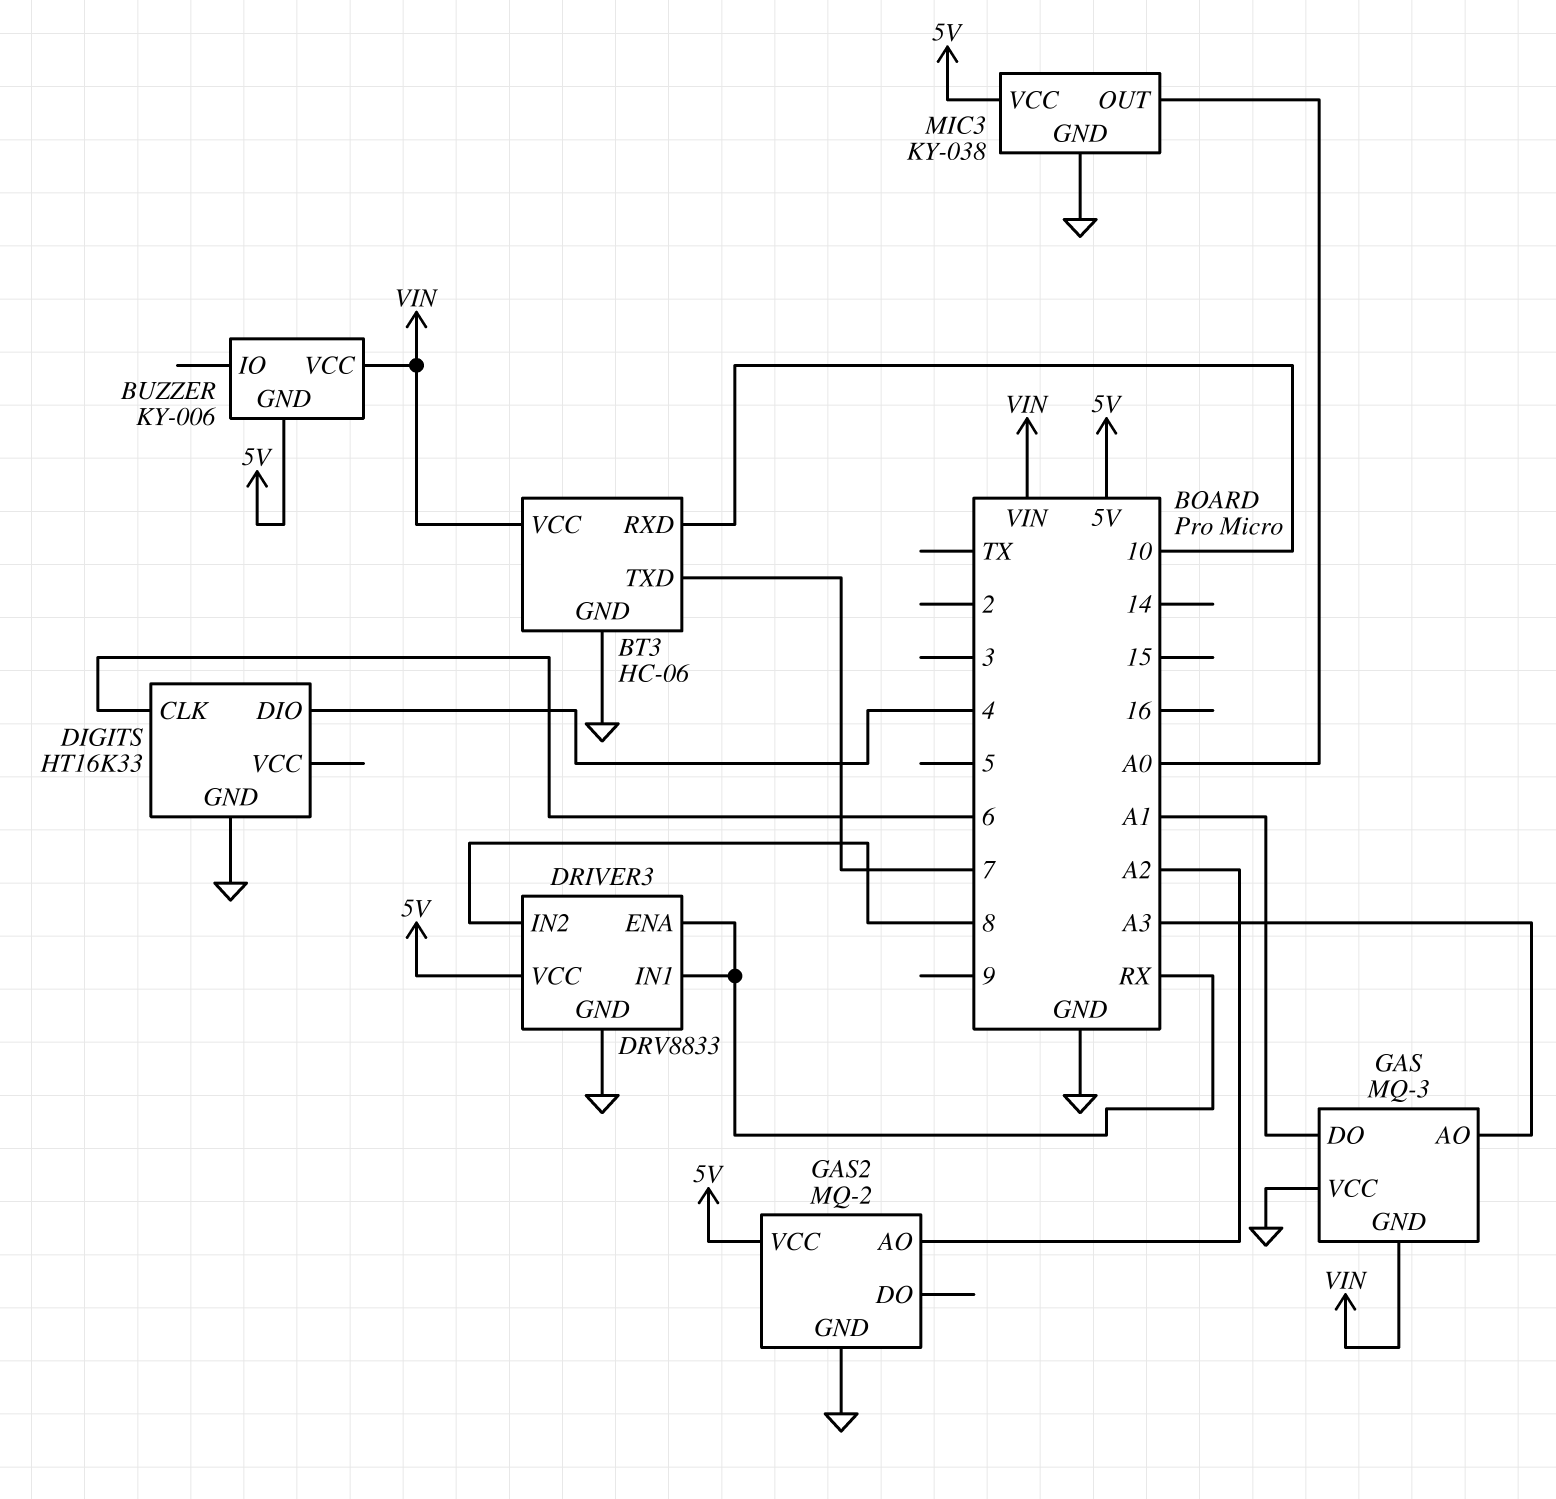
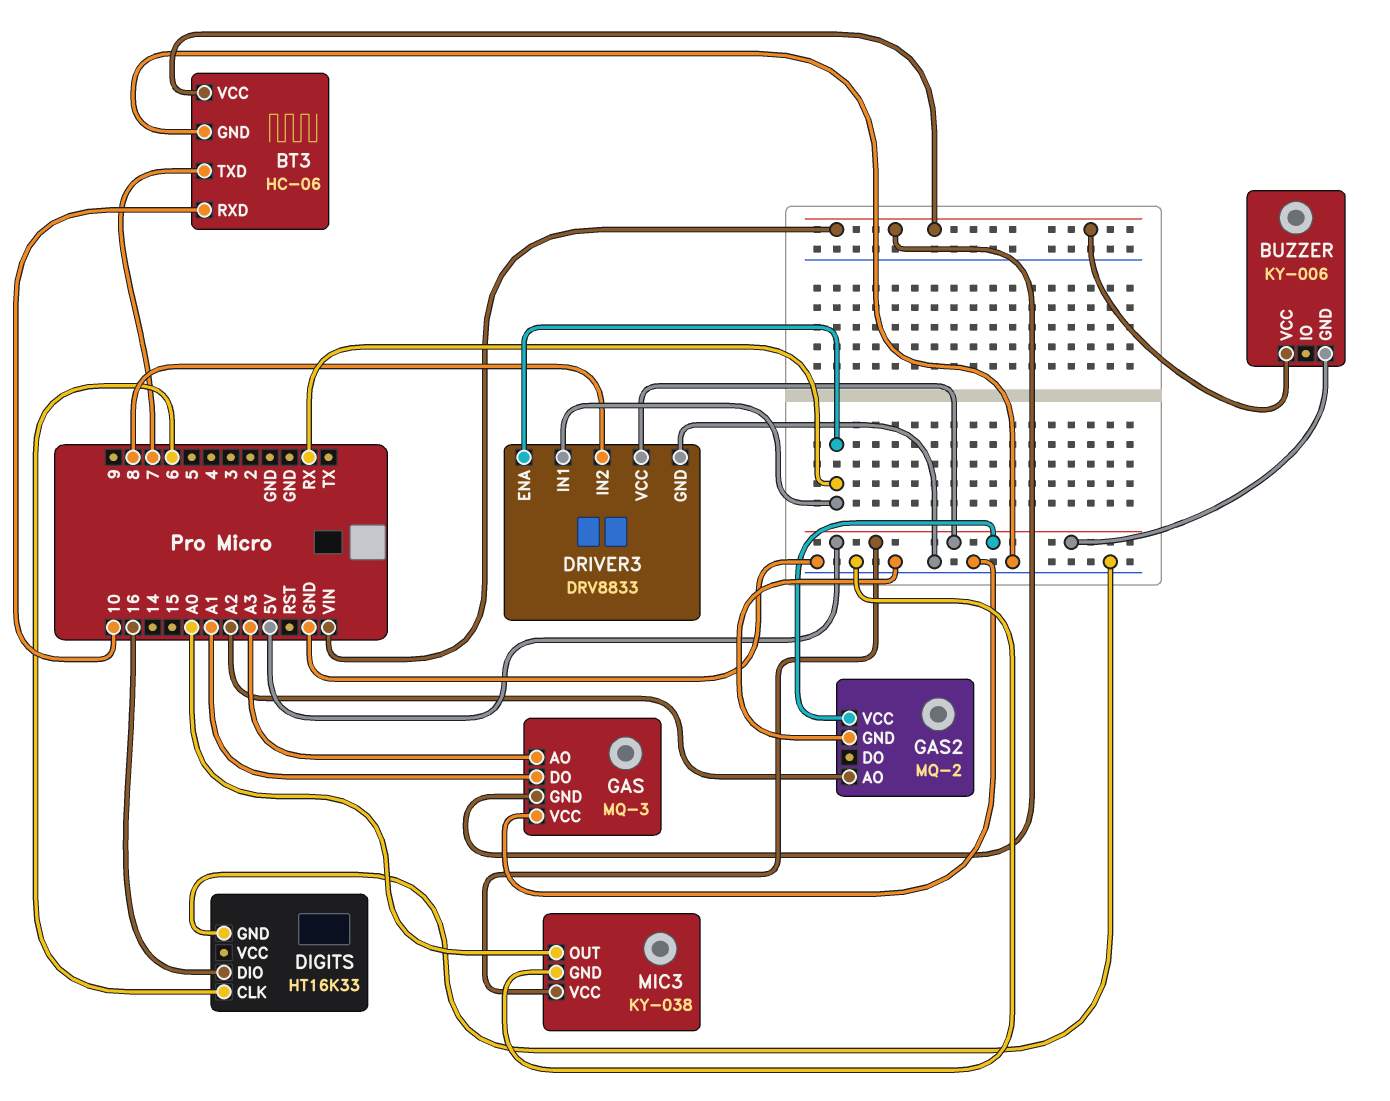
DIGITS pin DIO: 4 -> 16

